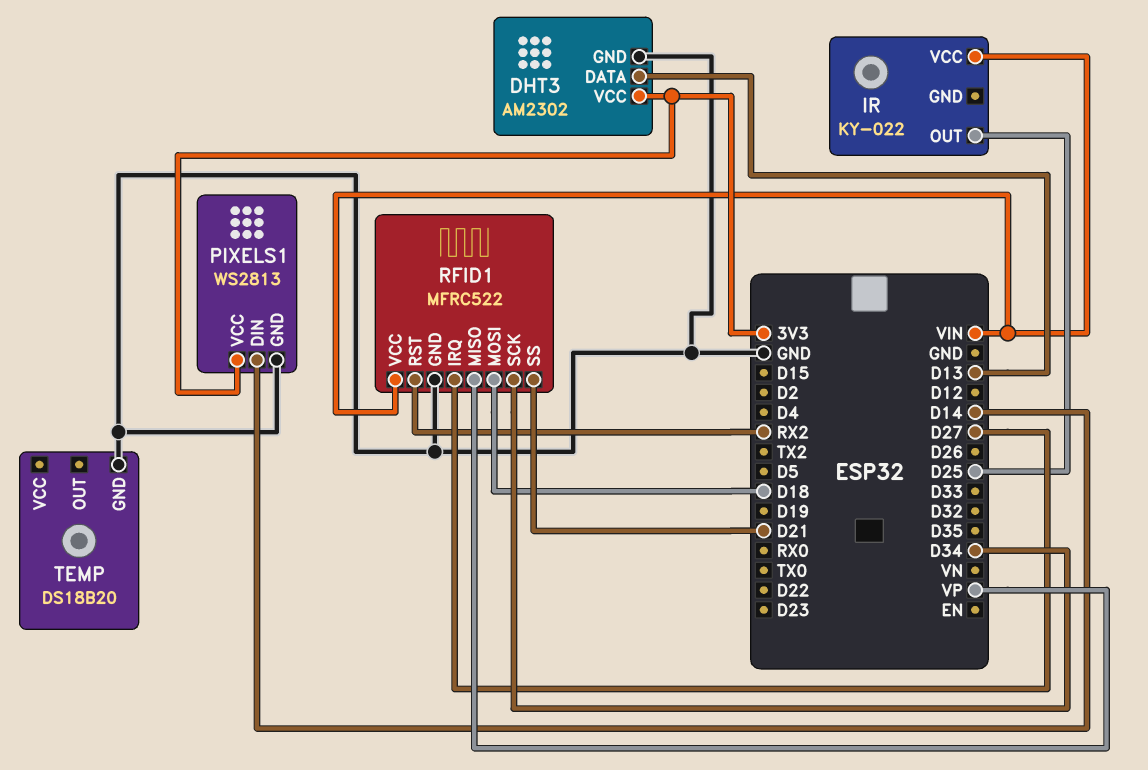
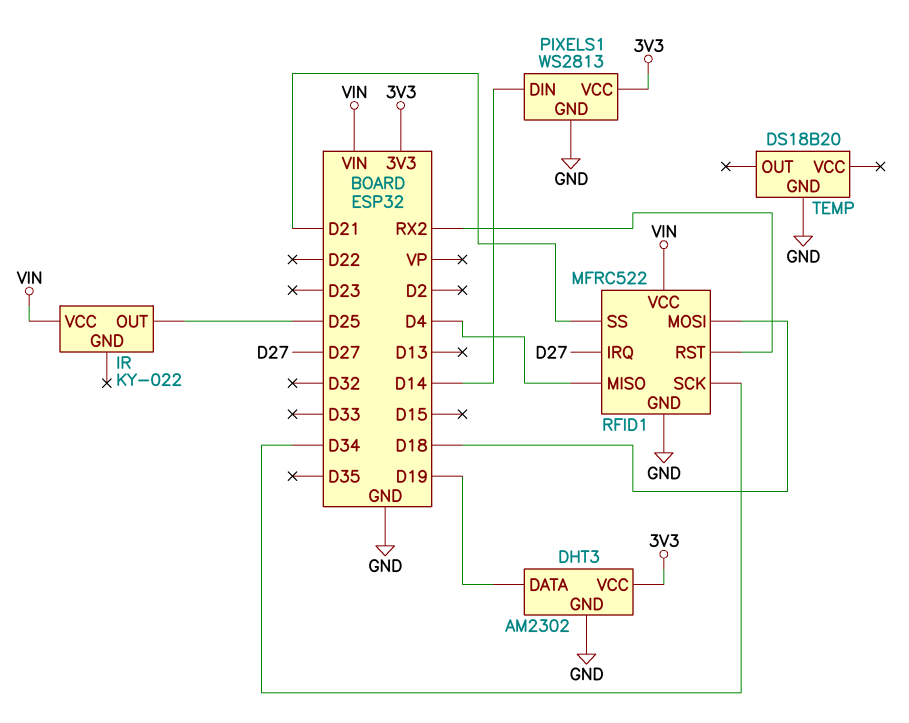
DHT3 pin DATA: D13 -> D19
RFID1 pin MISO: VP -> D4

